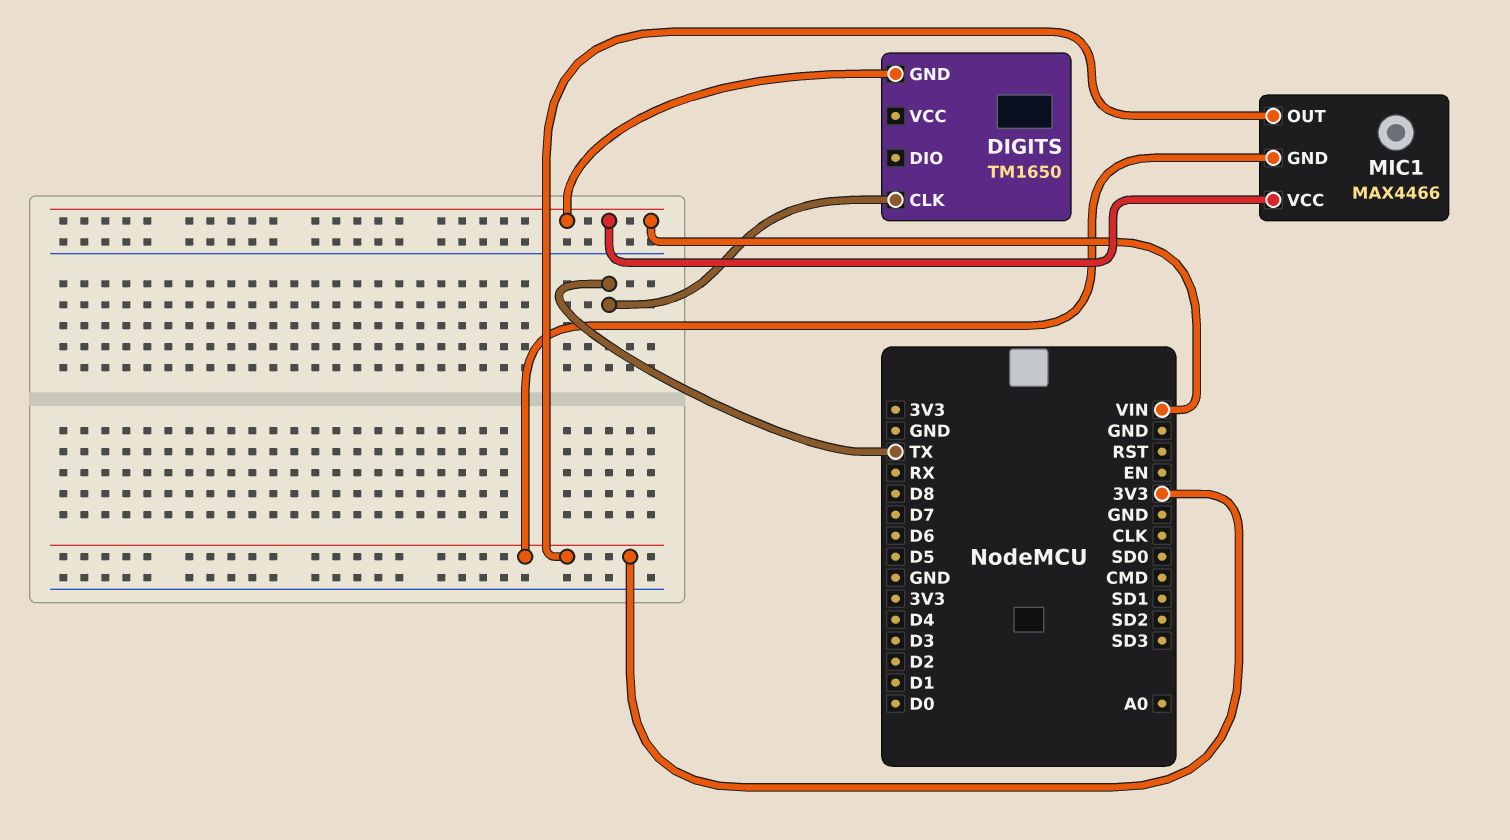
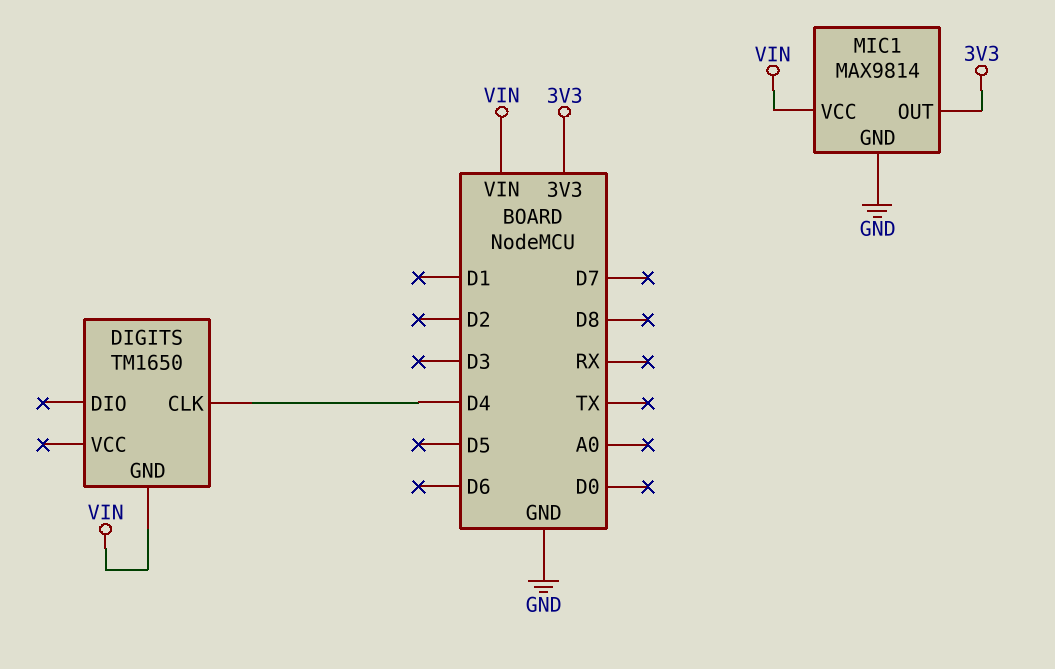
DIGITS pin CLK: TX -> D4
MIC1: MAX4466 -> MAX9814
MIC1 pin GND: 3V3 -> GND

